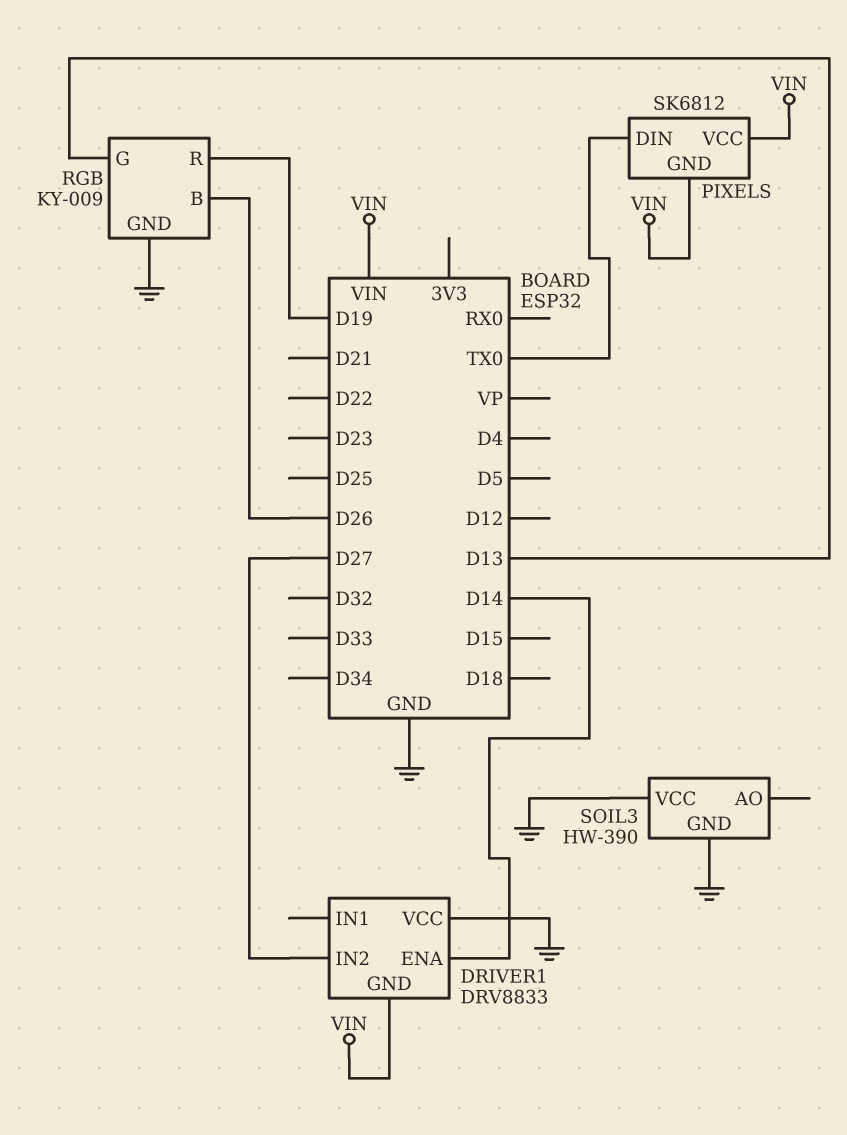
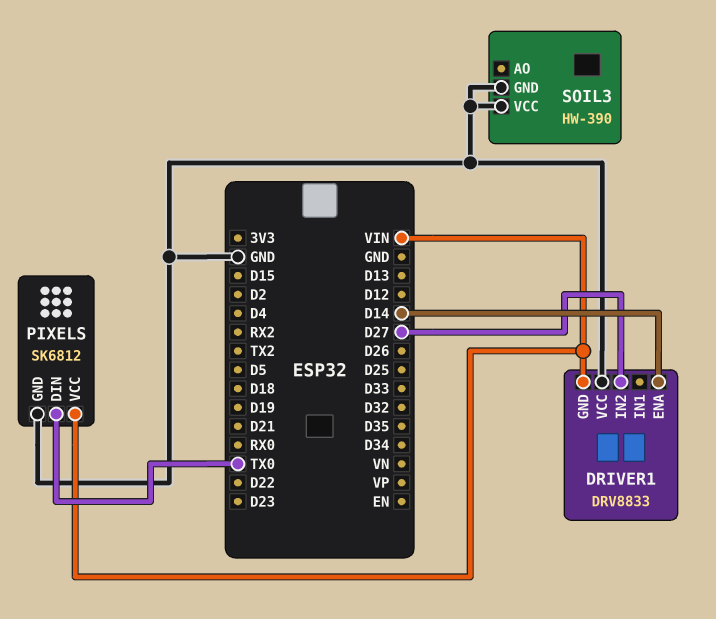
PIXELS pin GND: VIN -> GND
RGB: KY-009 -> none
RGB pin B: D26 -> none
RGB pin G: D13 -> none
RGB pin GND: GND -> none
RGB pin R: D19 -> none

